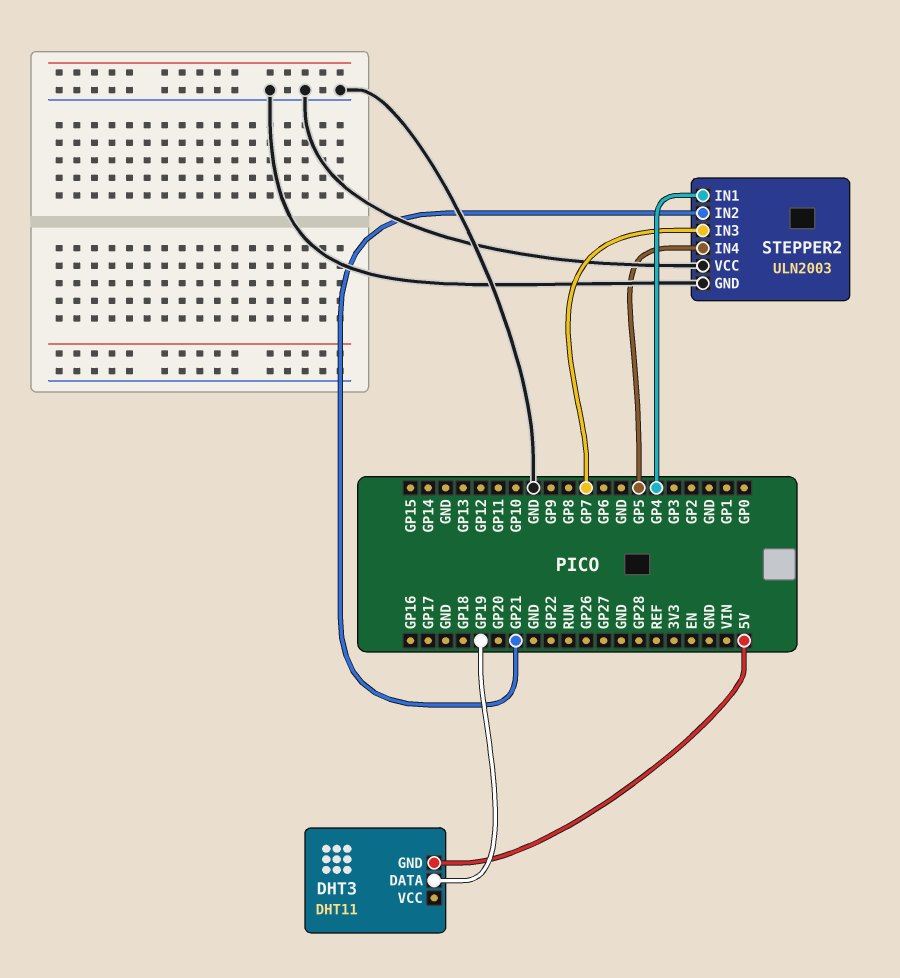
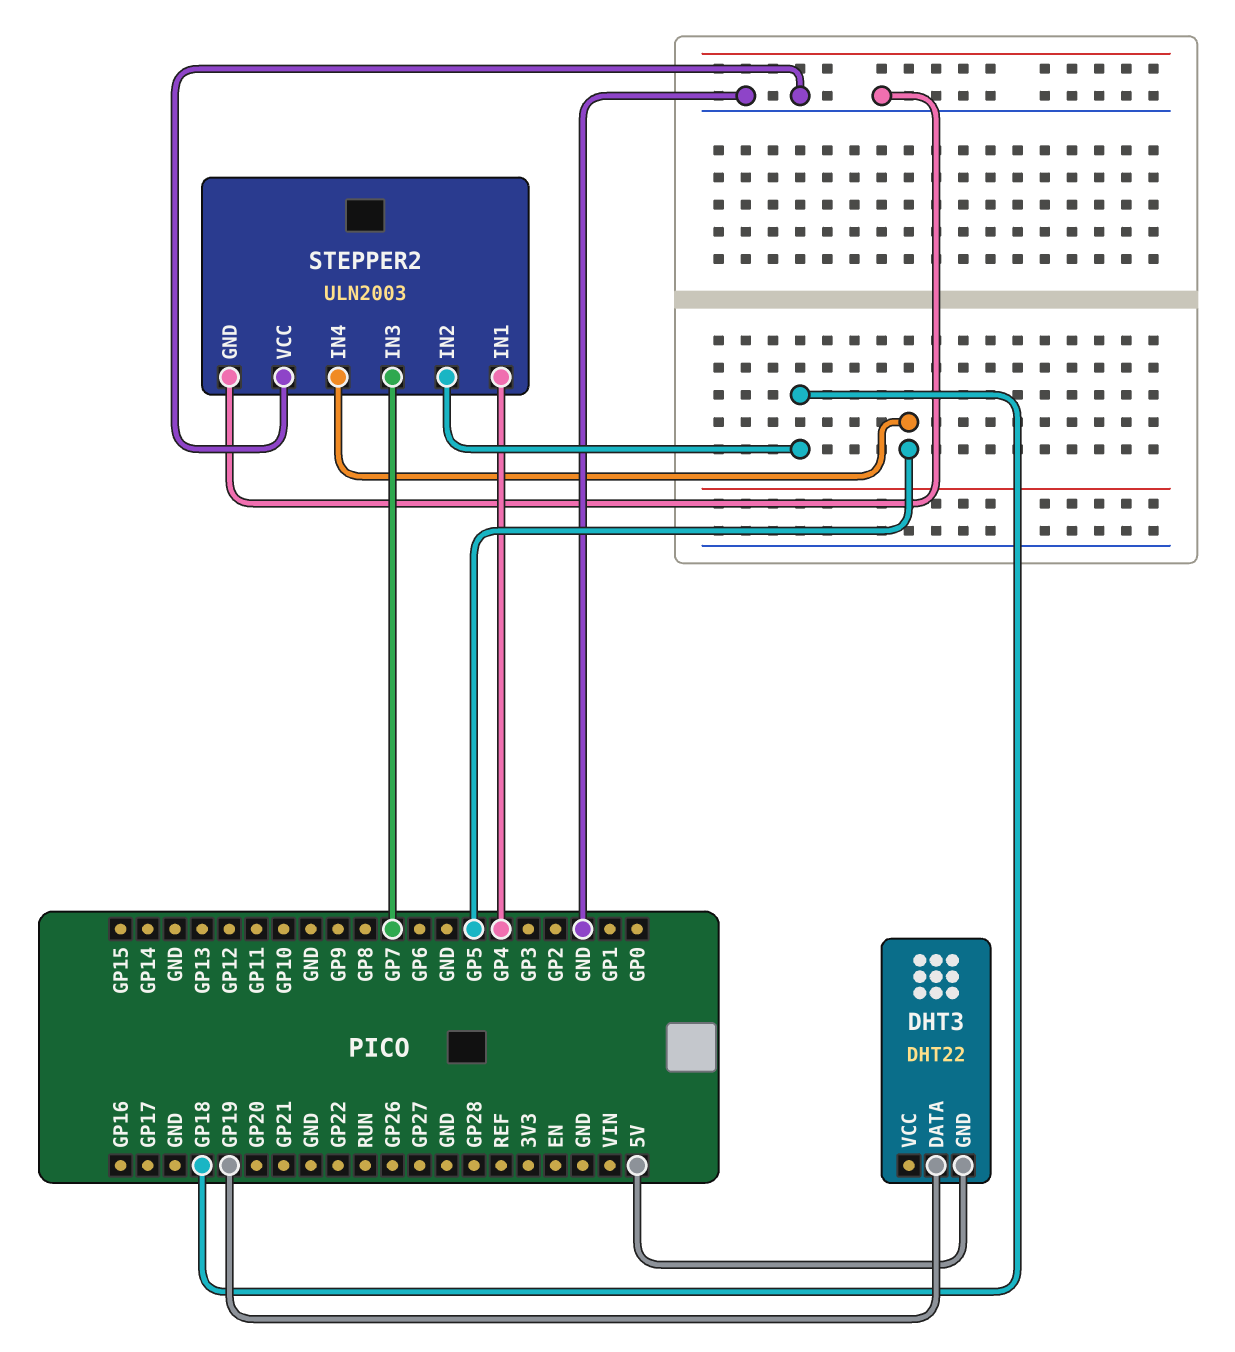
DHT3: DHT11 -> DHT22
STEPPER2 pin IN2: GP21 -> GP18

